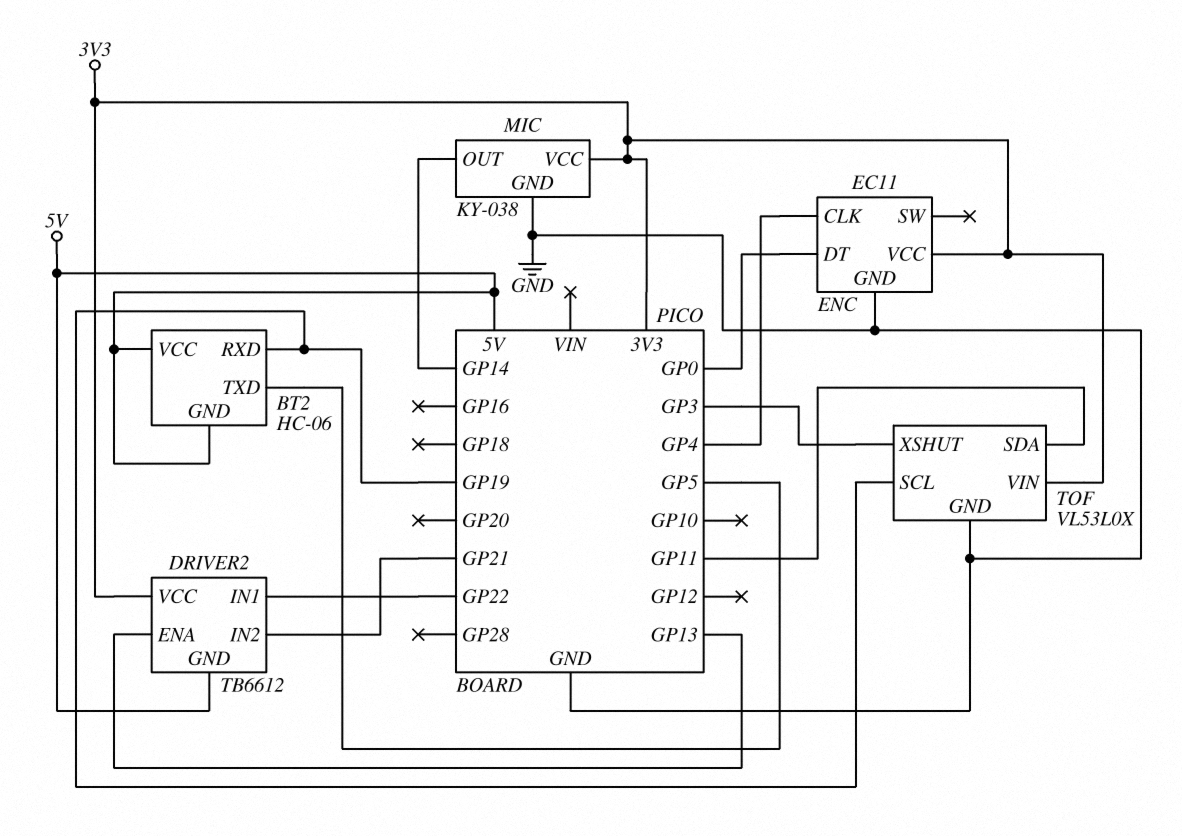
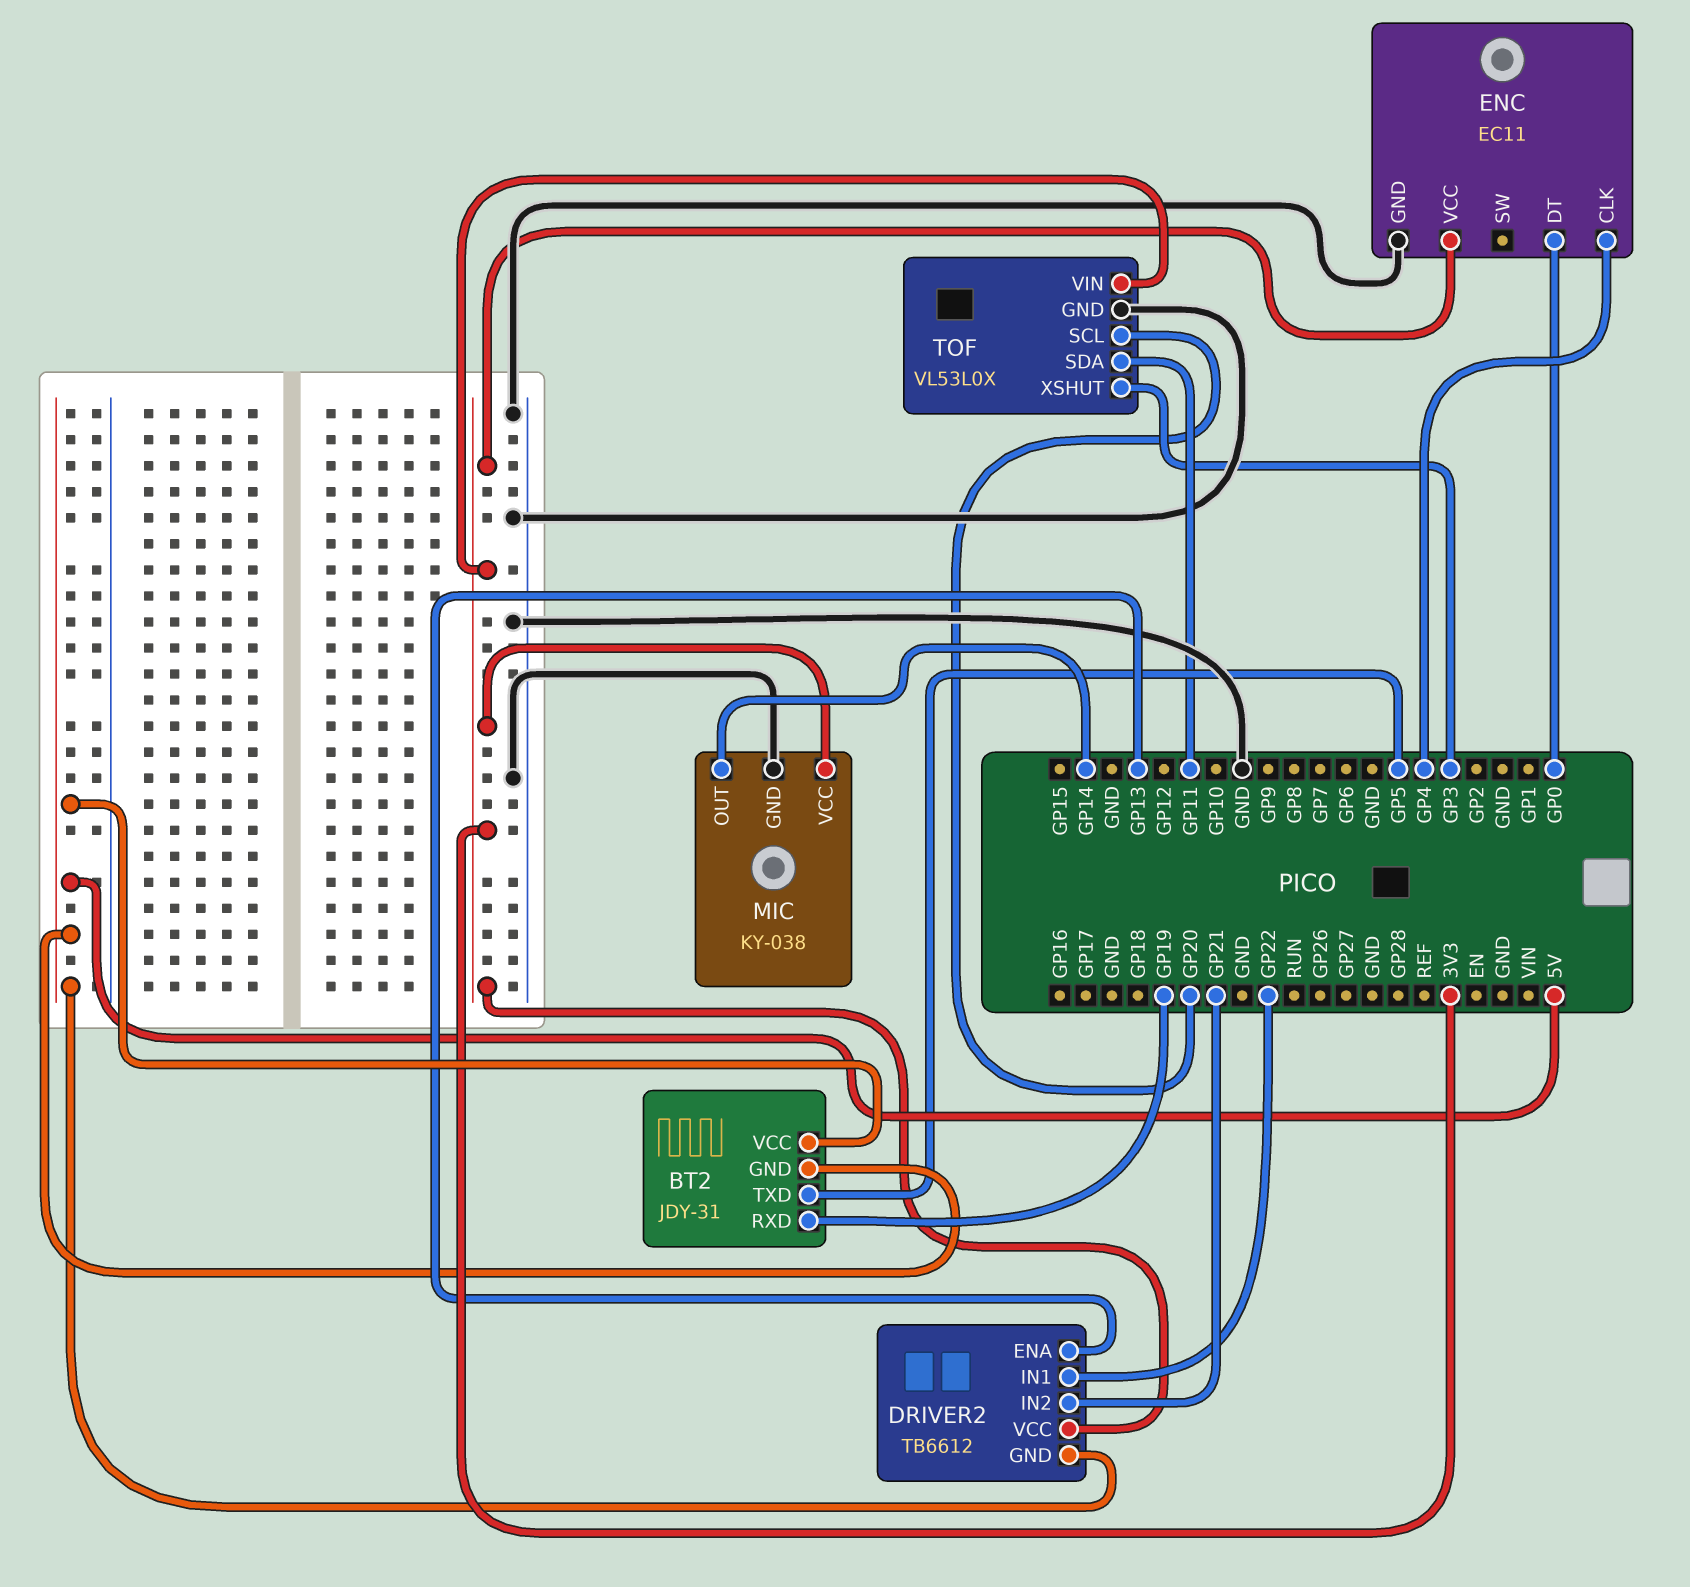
BT2: HC-06 -> JDY-31
TOF pin SCL: GP19 -> GP20

